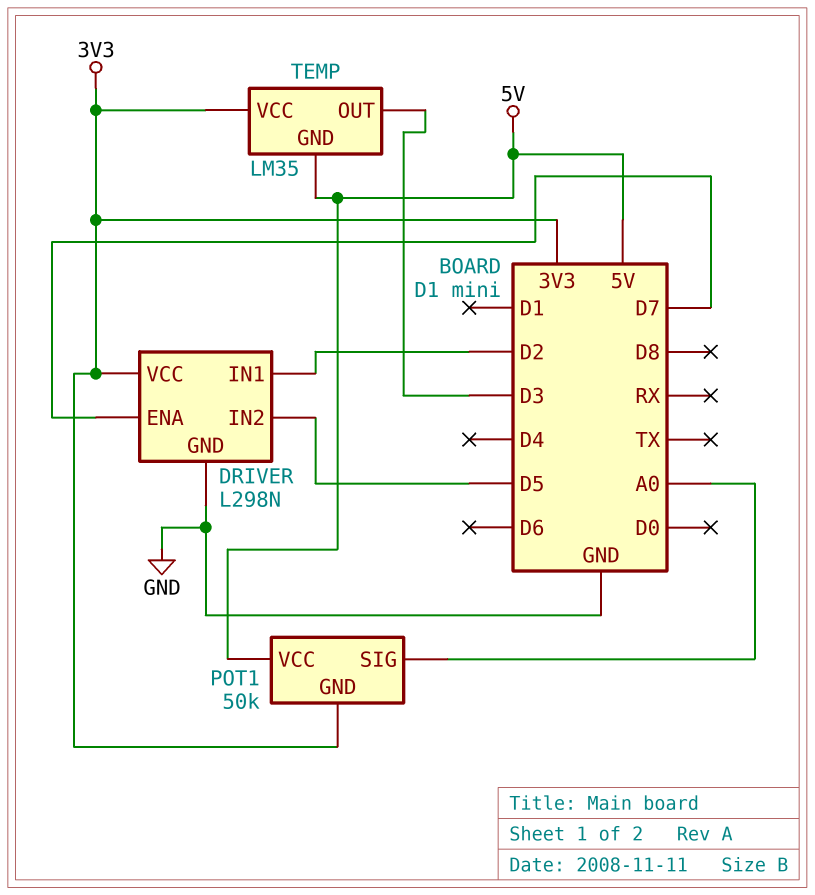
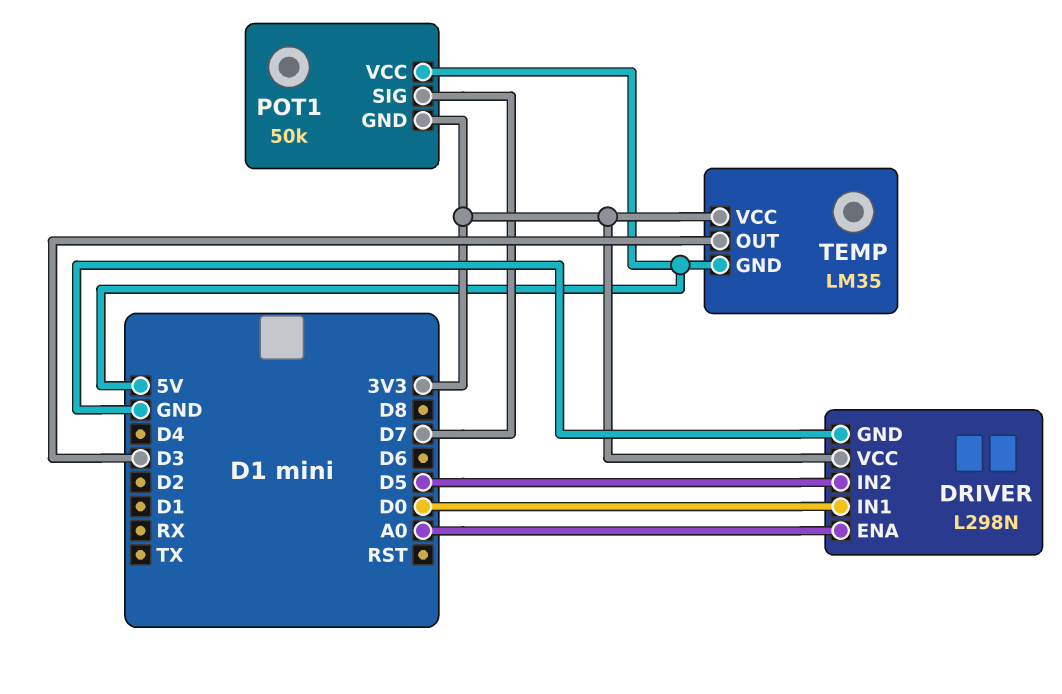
DRIVER pin ENA: D7 -> A0
DRIVER pin IN1: D2 -> D0
POT1 pin SIG: A0 -> D7

